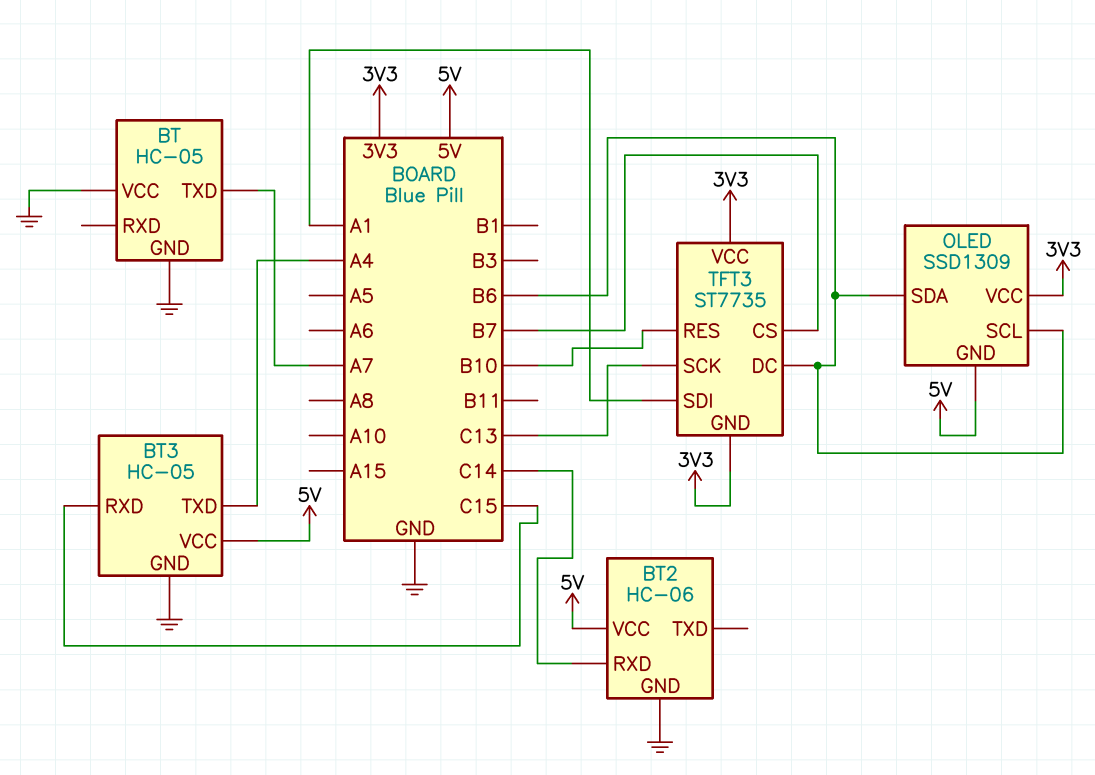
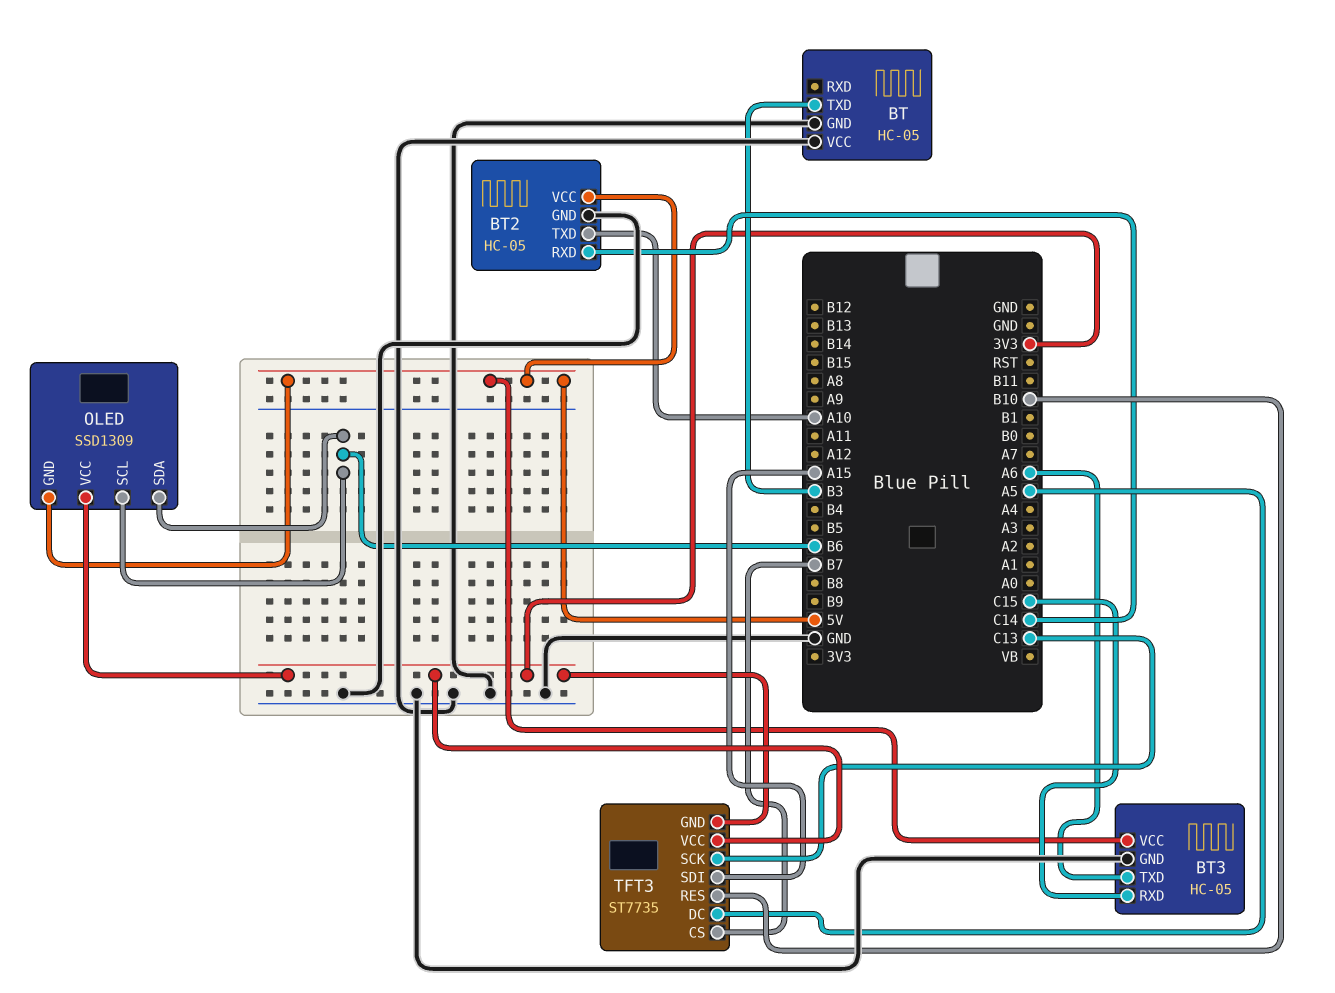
BT pin TXD: A7 -> B3
BT2: HC-06 -> HC-05
BT2 pin TXD: none -> A10
BT3 pin TXD: A4 -> A6
TFT3 pin DC: B6 -> A5
TFT3 pin SDI: A1 -> A15

